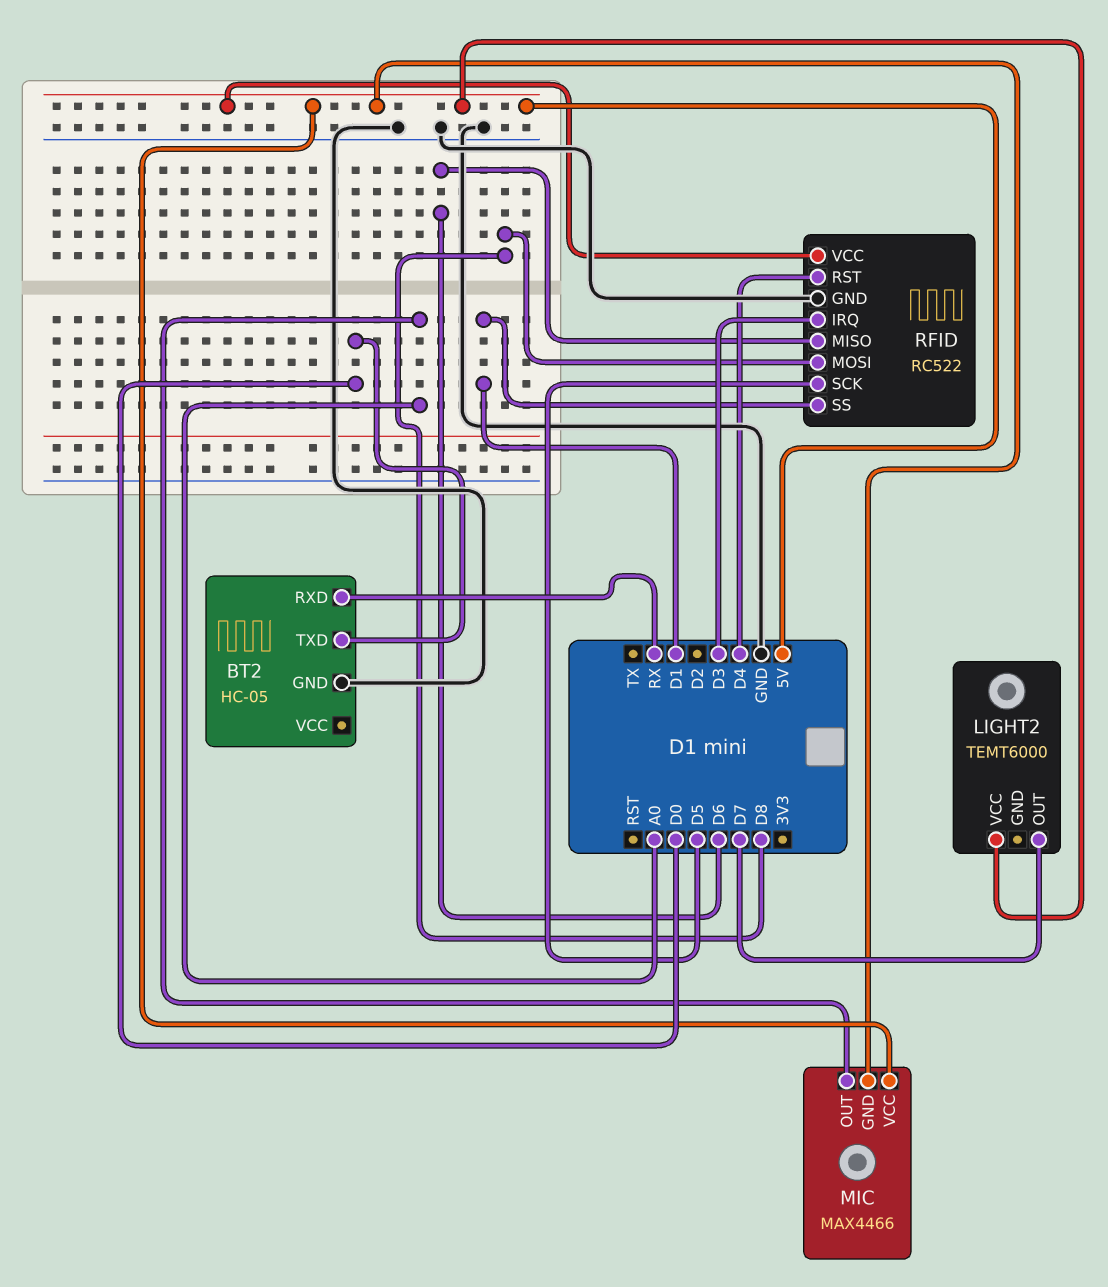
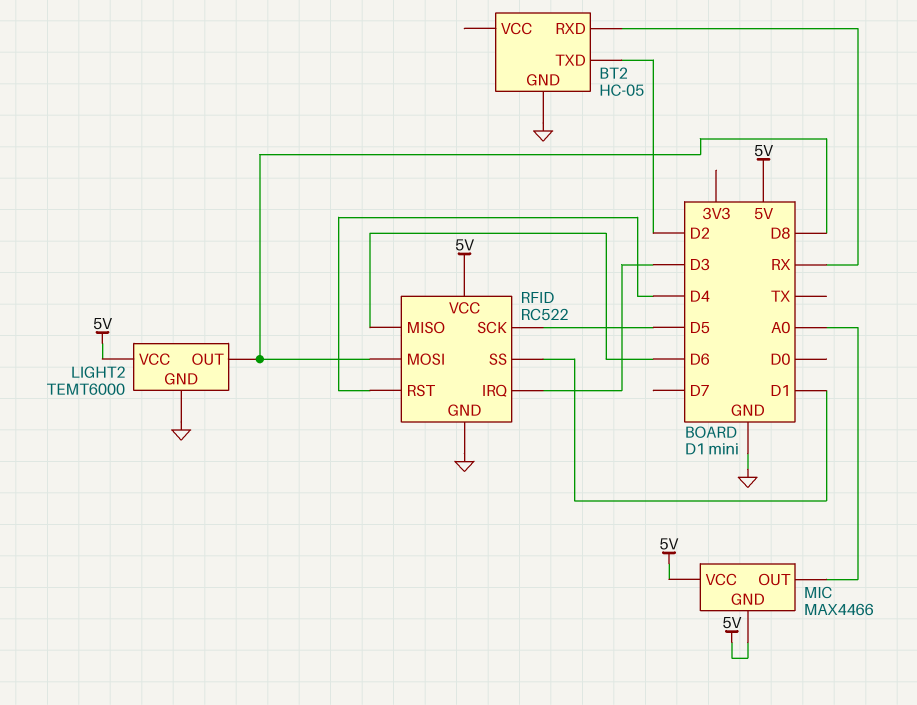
BT2 pin TXD: D0 -> D2
LIGHT2 pin GND: none -> GND
LIGHT2 pin OUT: D7 -> D8

